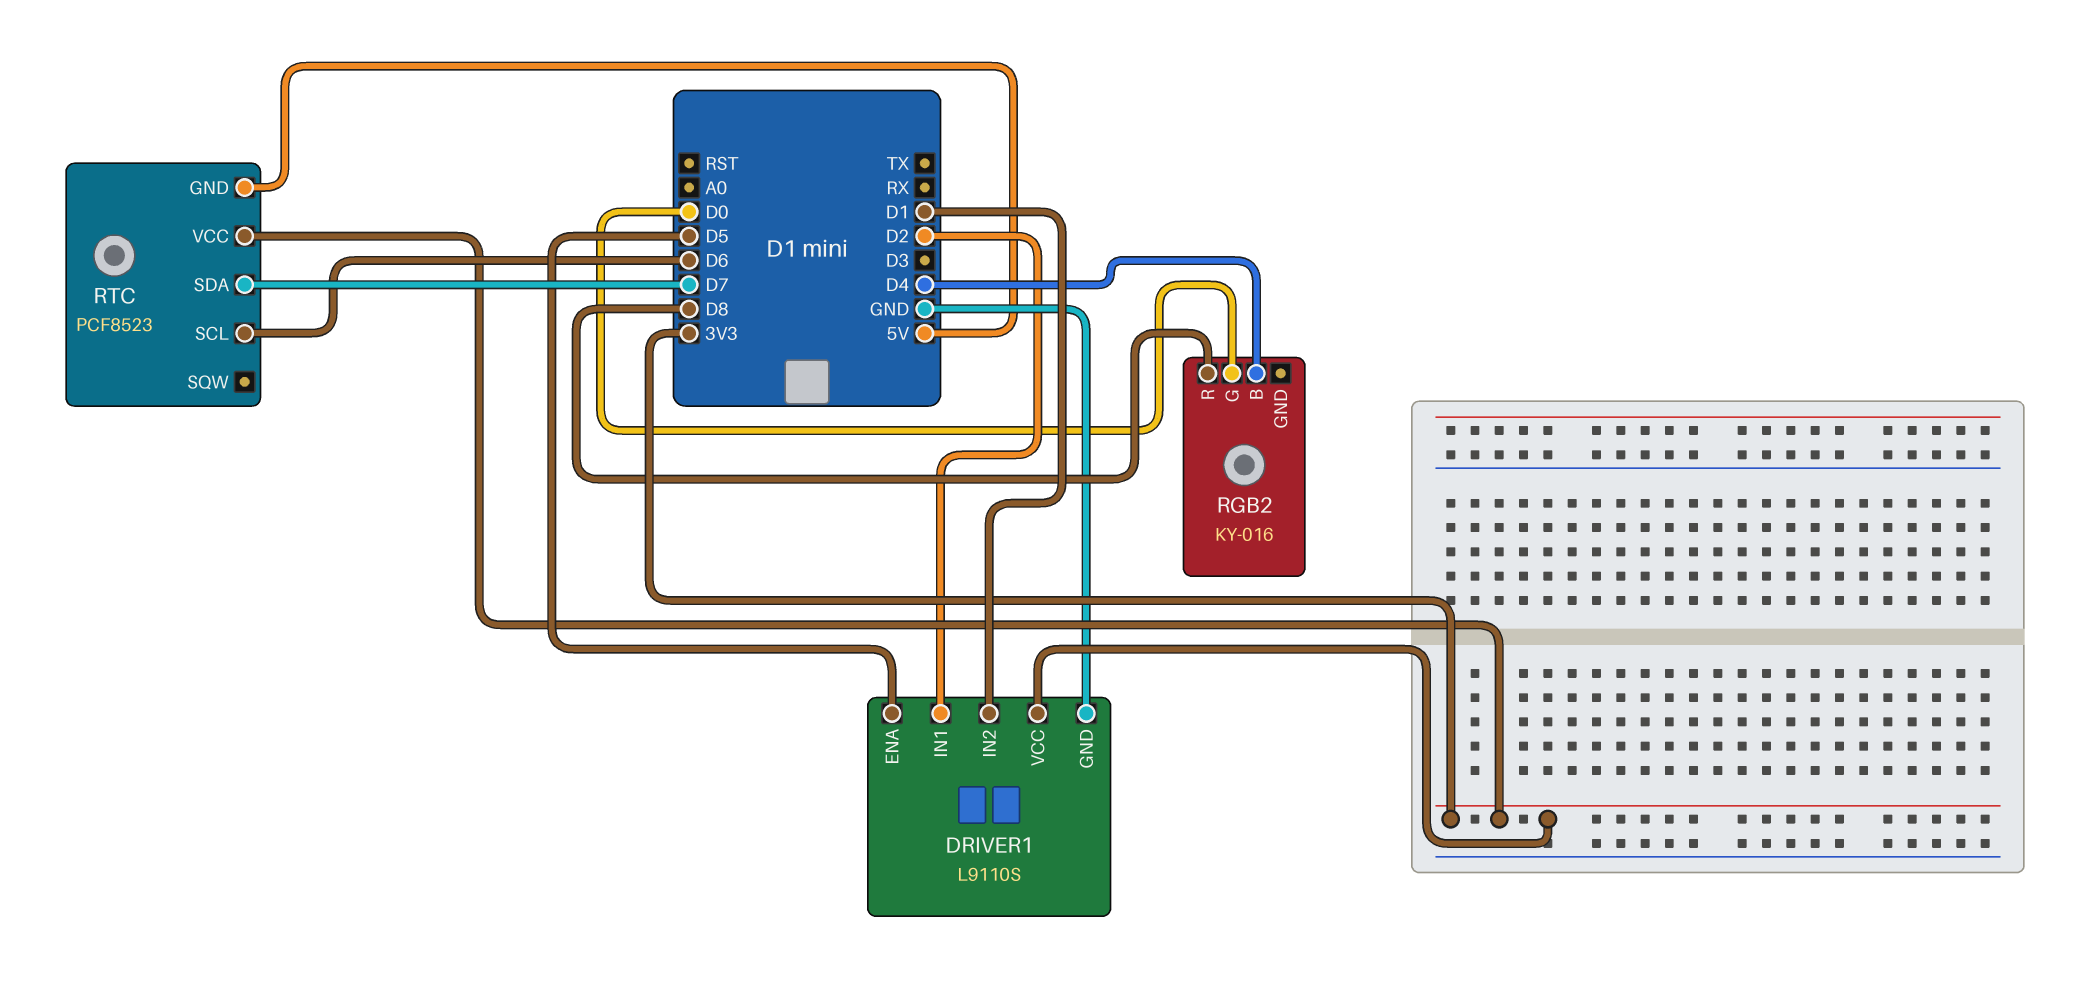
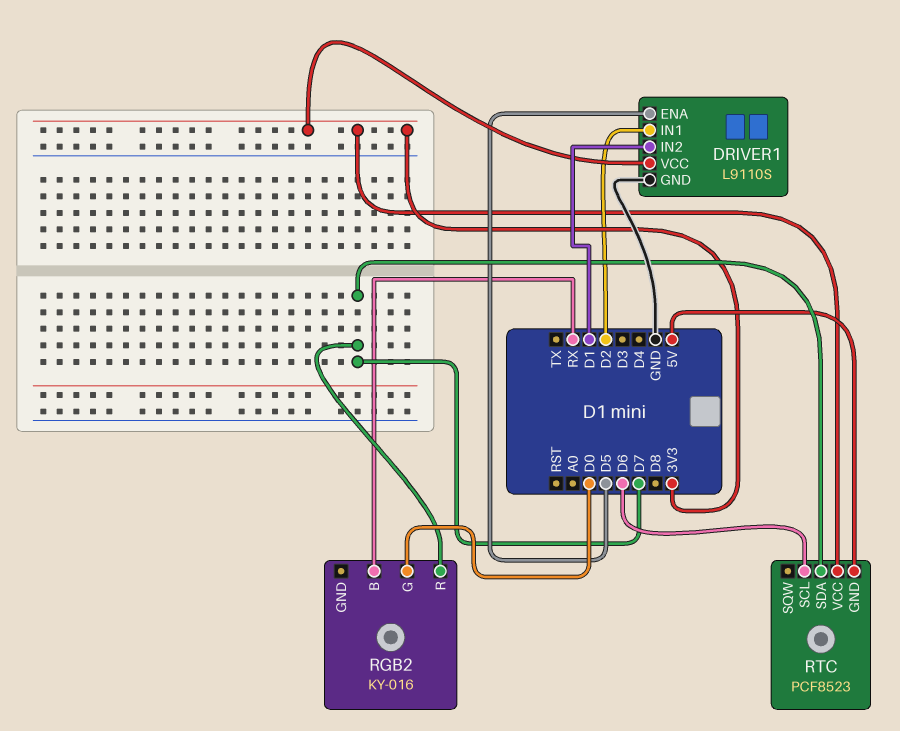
RGB2 pin B: D4 -> RX
RGB2 pin R: D8 -> D7

